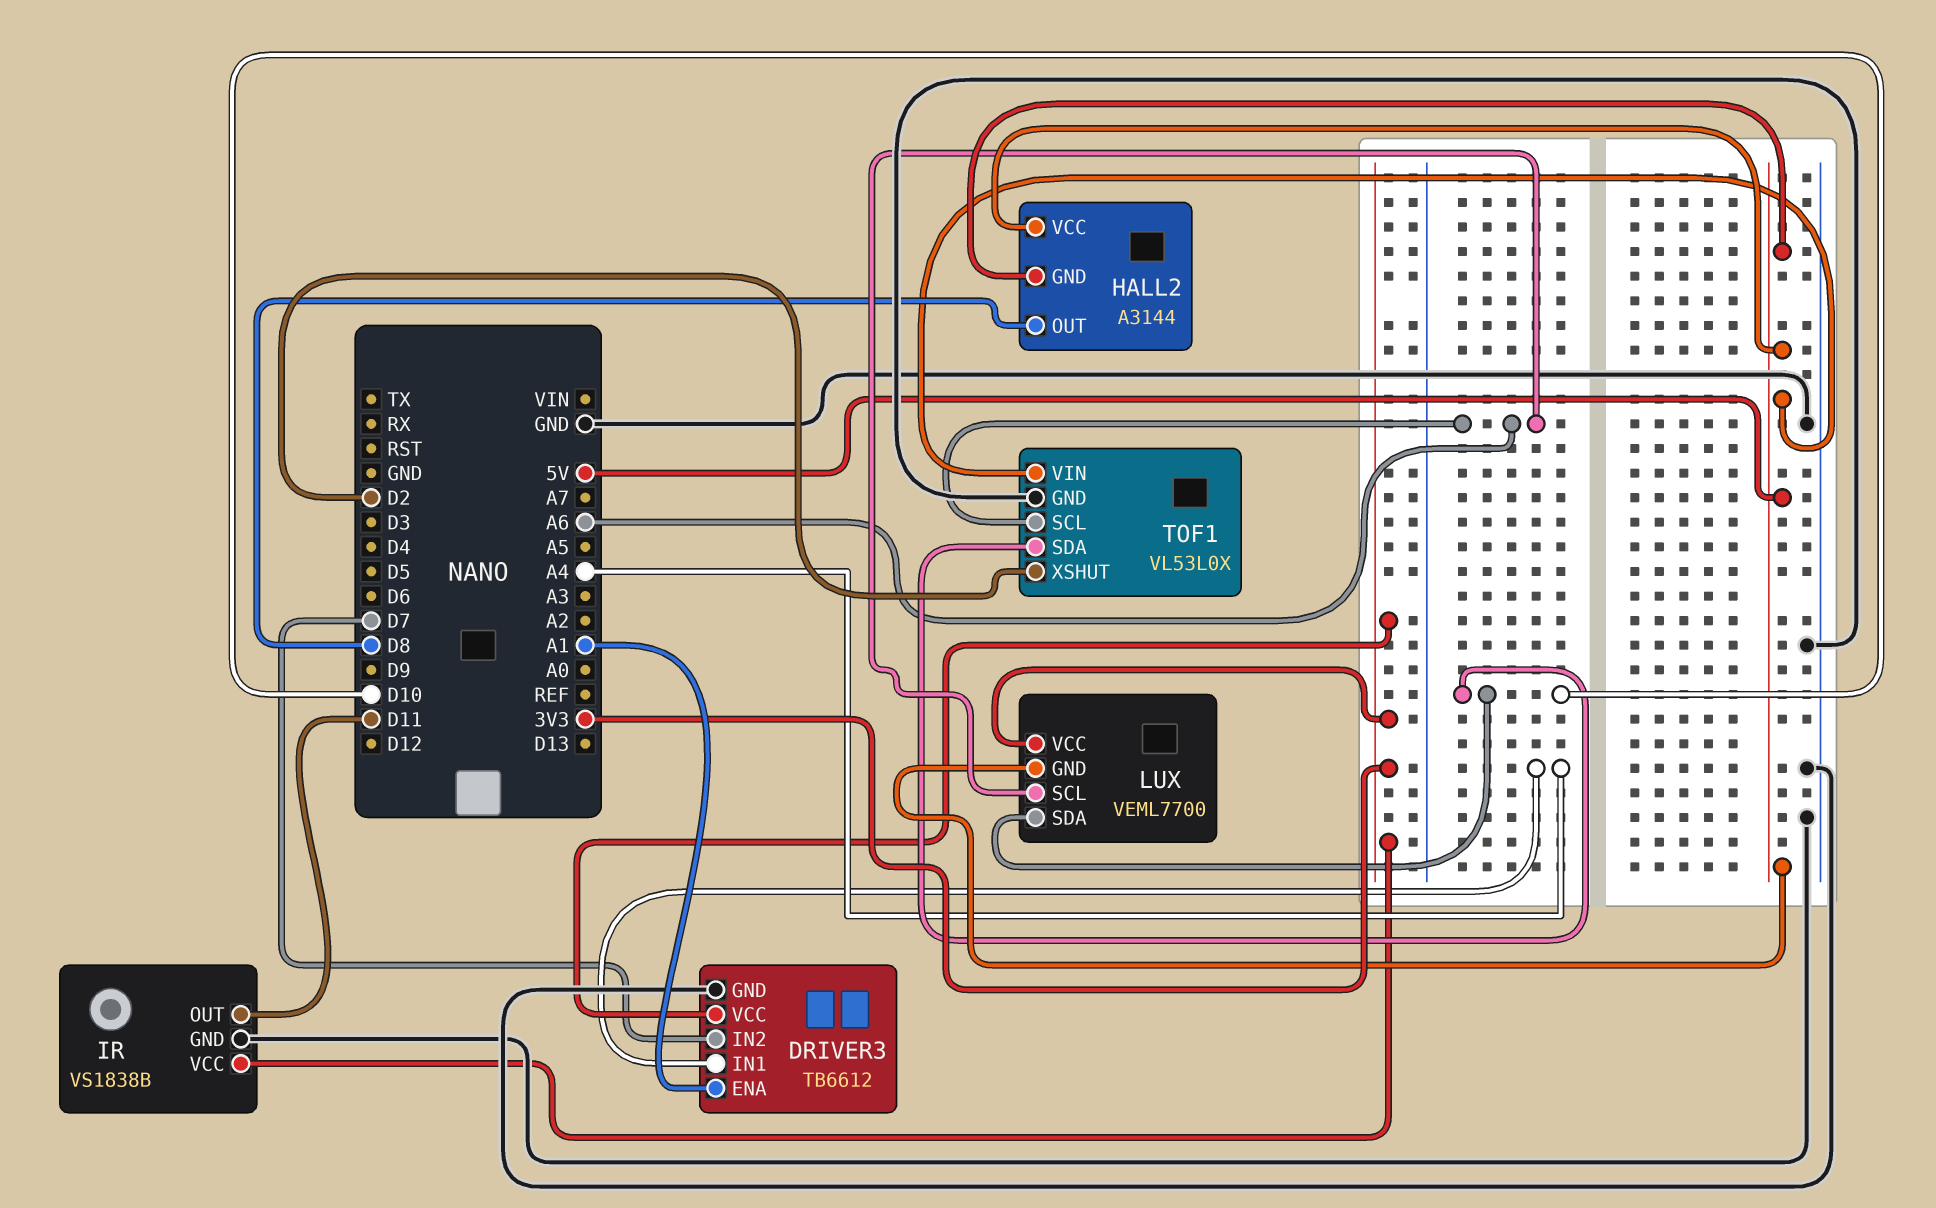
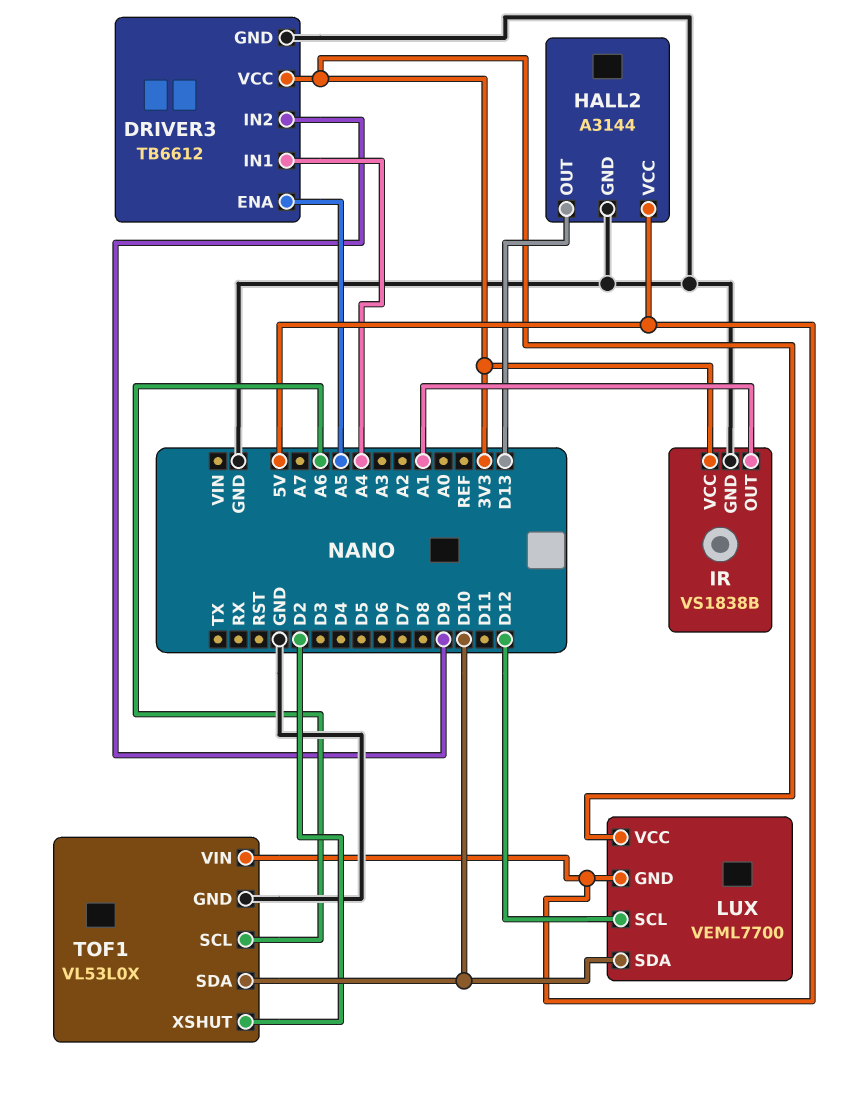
DRIVER3 pin ENA: A1 -> A5
DRIVER3 pin IN2: D7 -> D9
HALL2 pin GND: 5V -> GND
HALL2 pin OUT: D8 -> D13
IR pin OUT: D11 -> A1
LUX pin SCL: A6 -> D12

